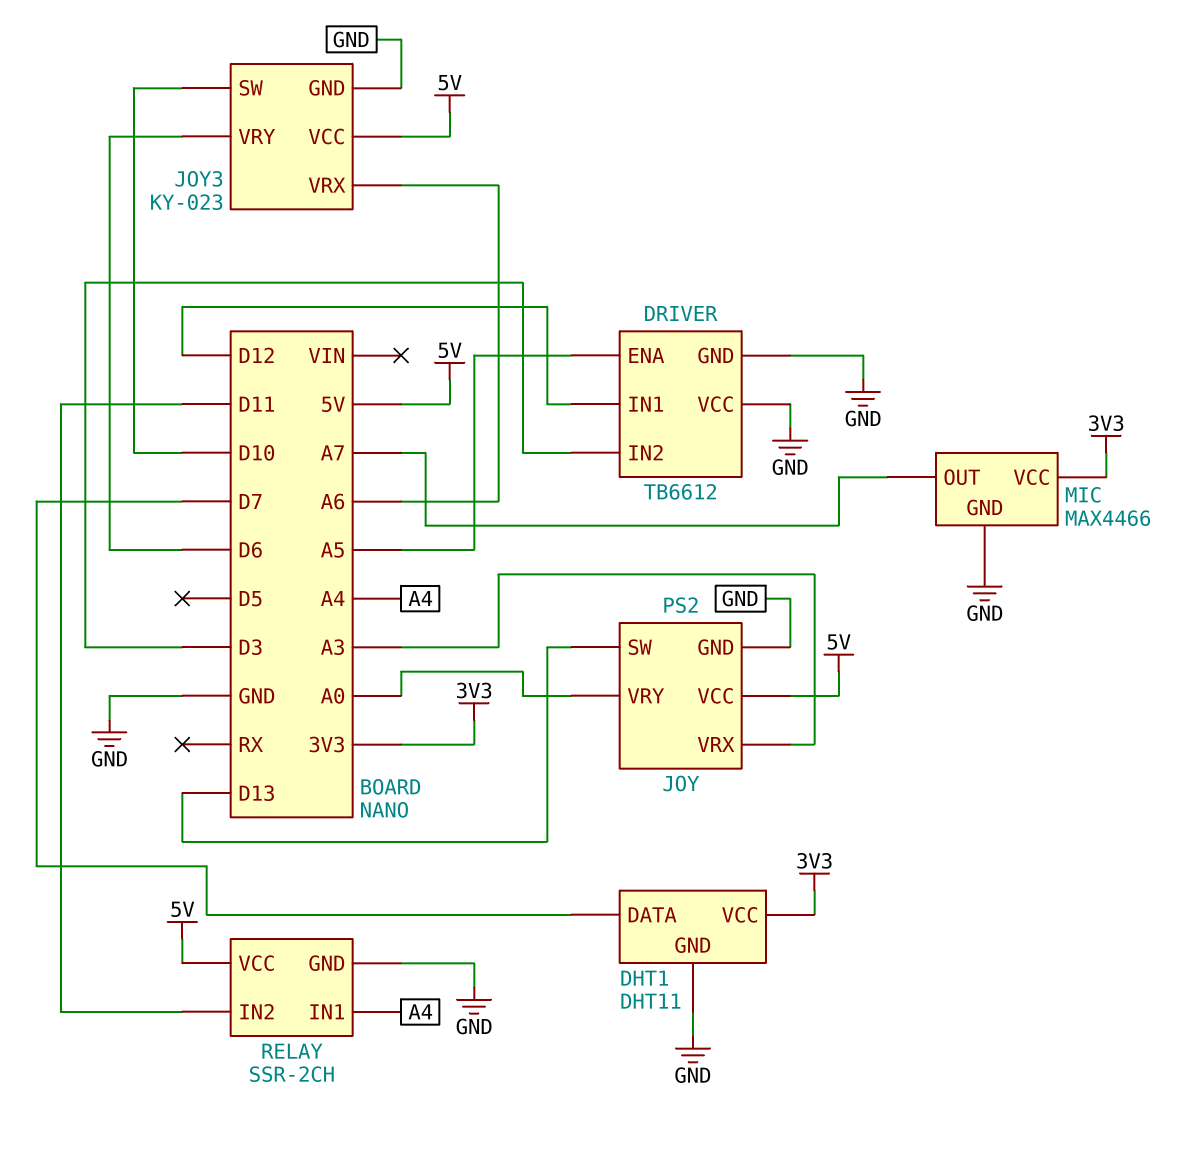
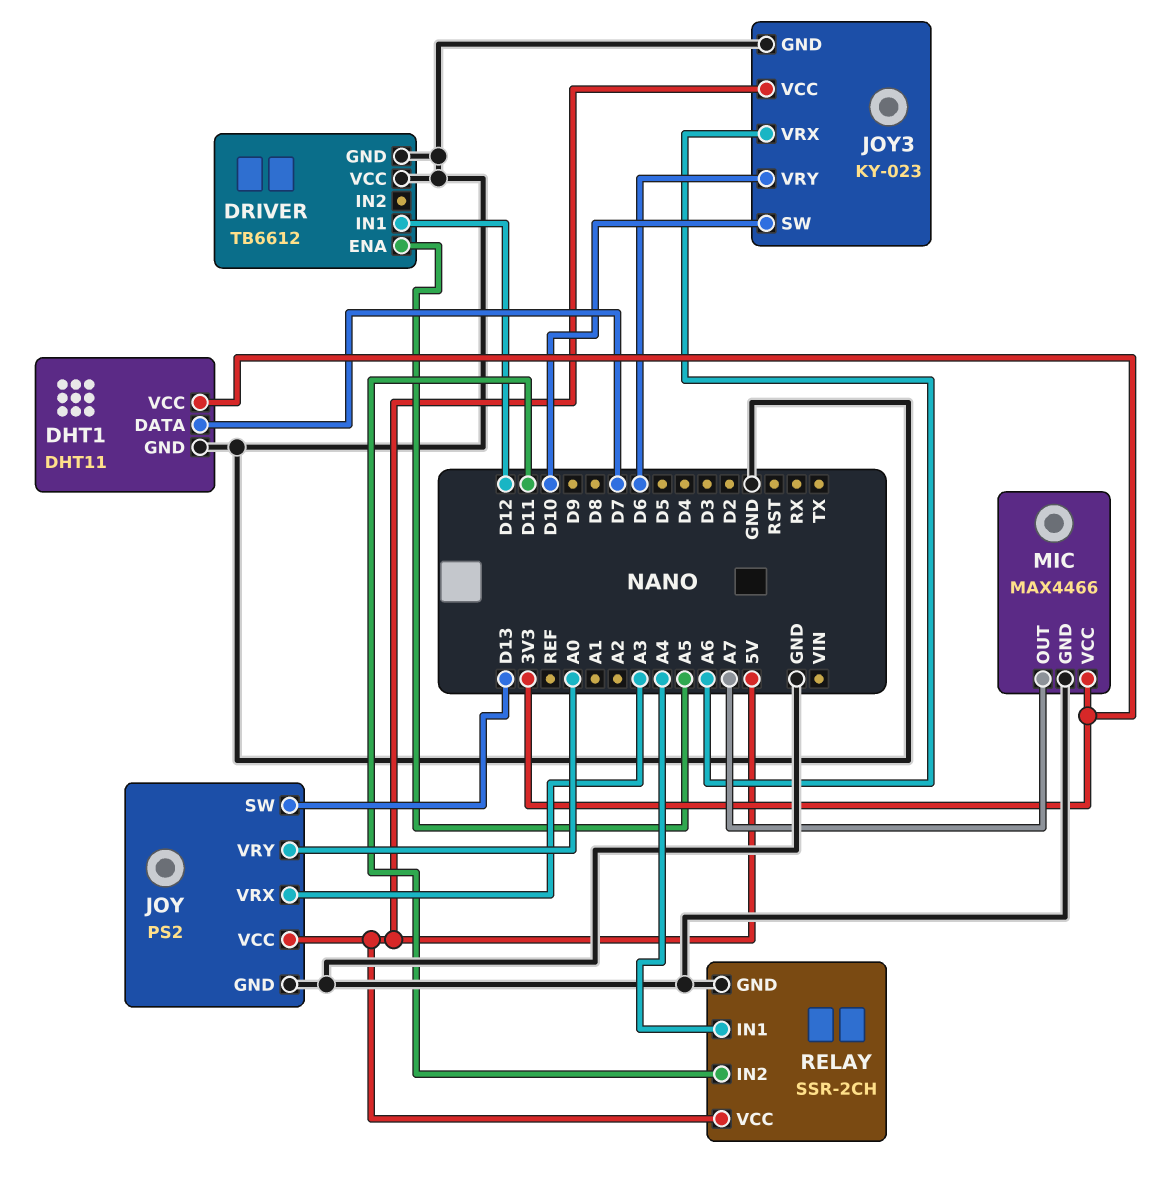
DRIVER pin IN2: D3 -> none

